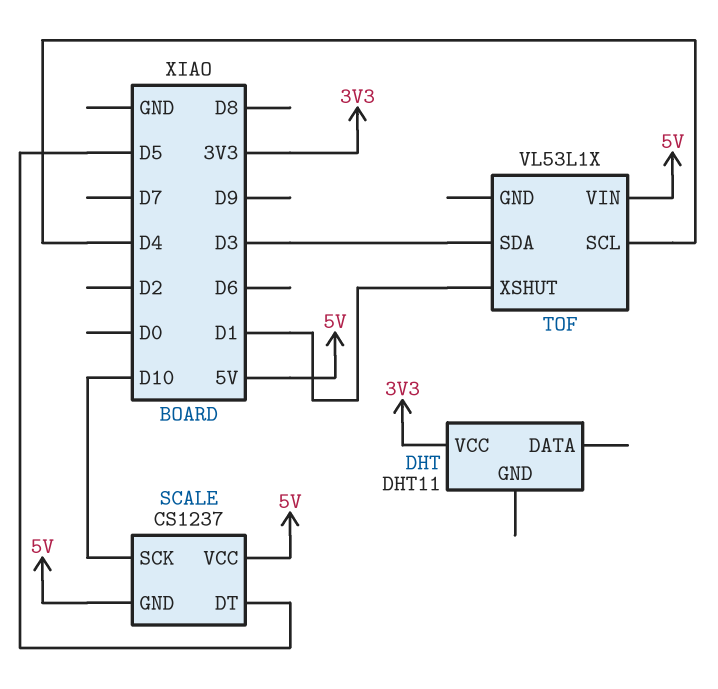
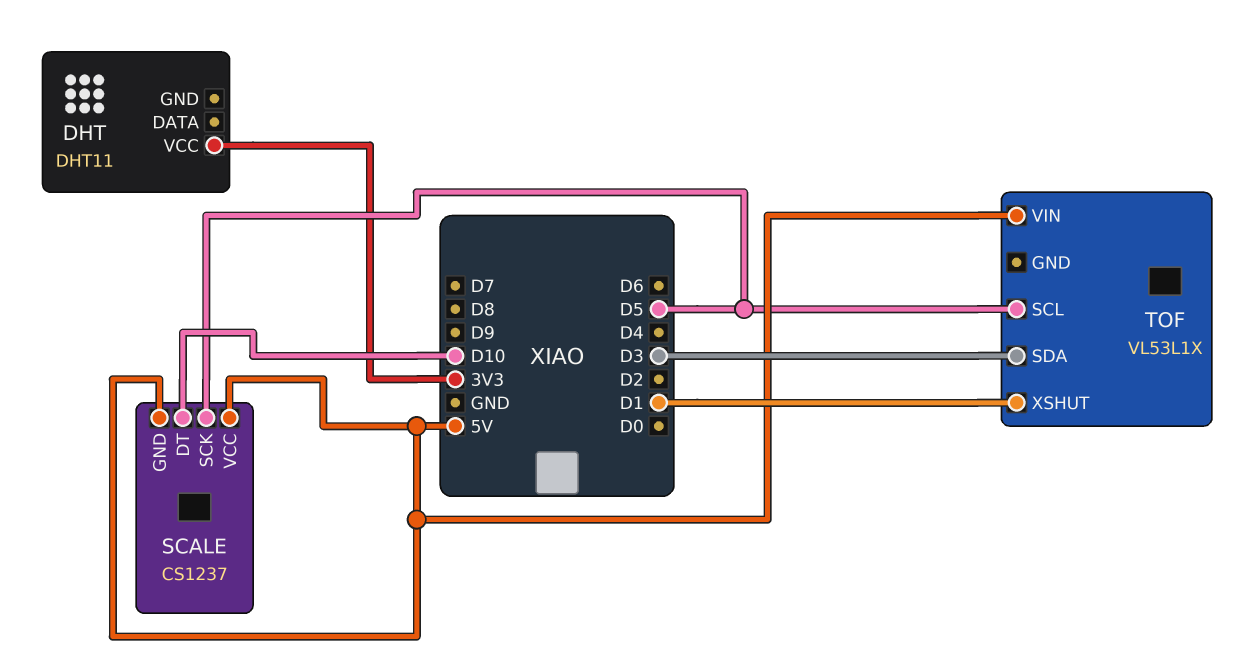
SCALE pin DT: D5 -> D10
SCALE pin SCK: D10 -> D5
TOF pin SCL: D4 -> D5

